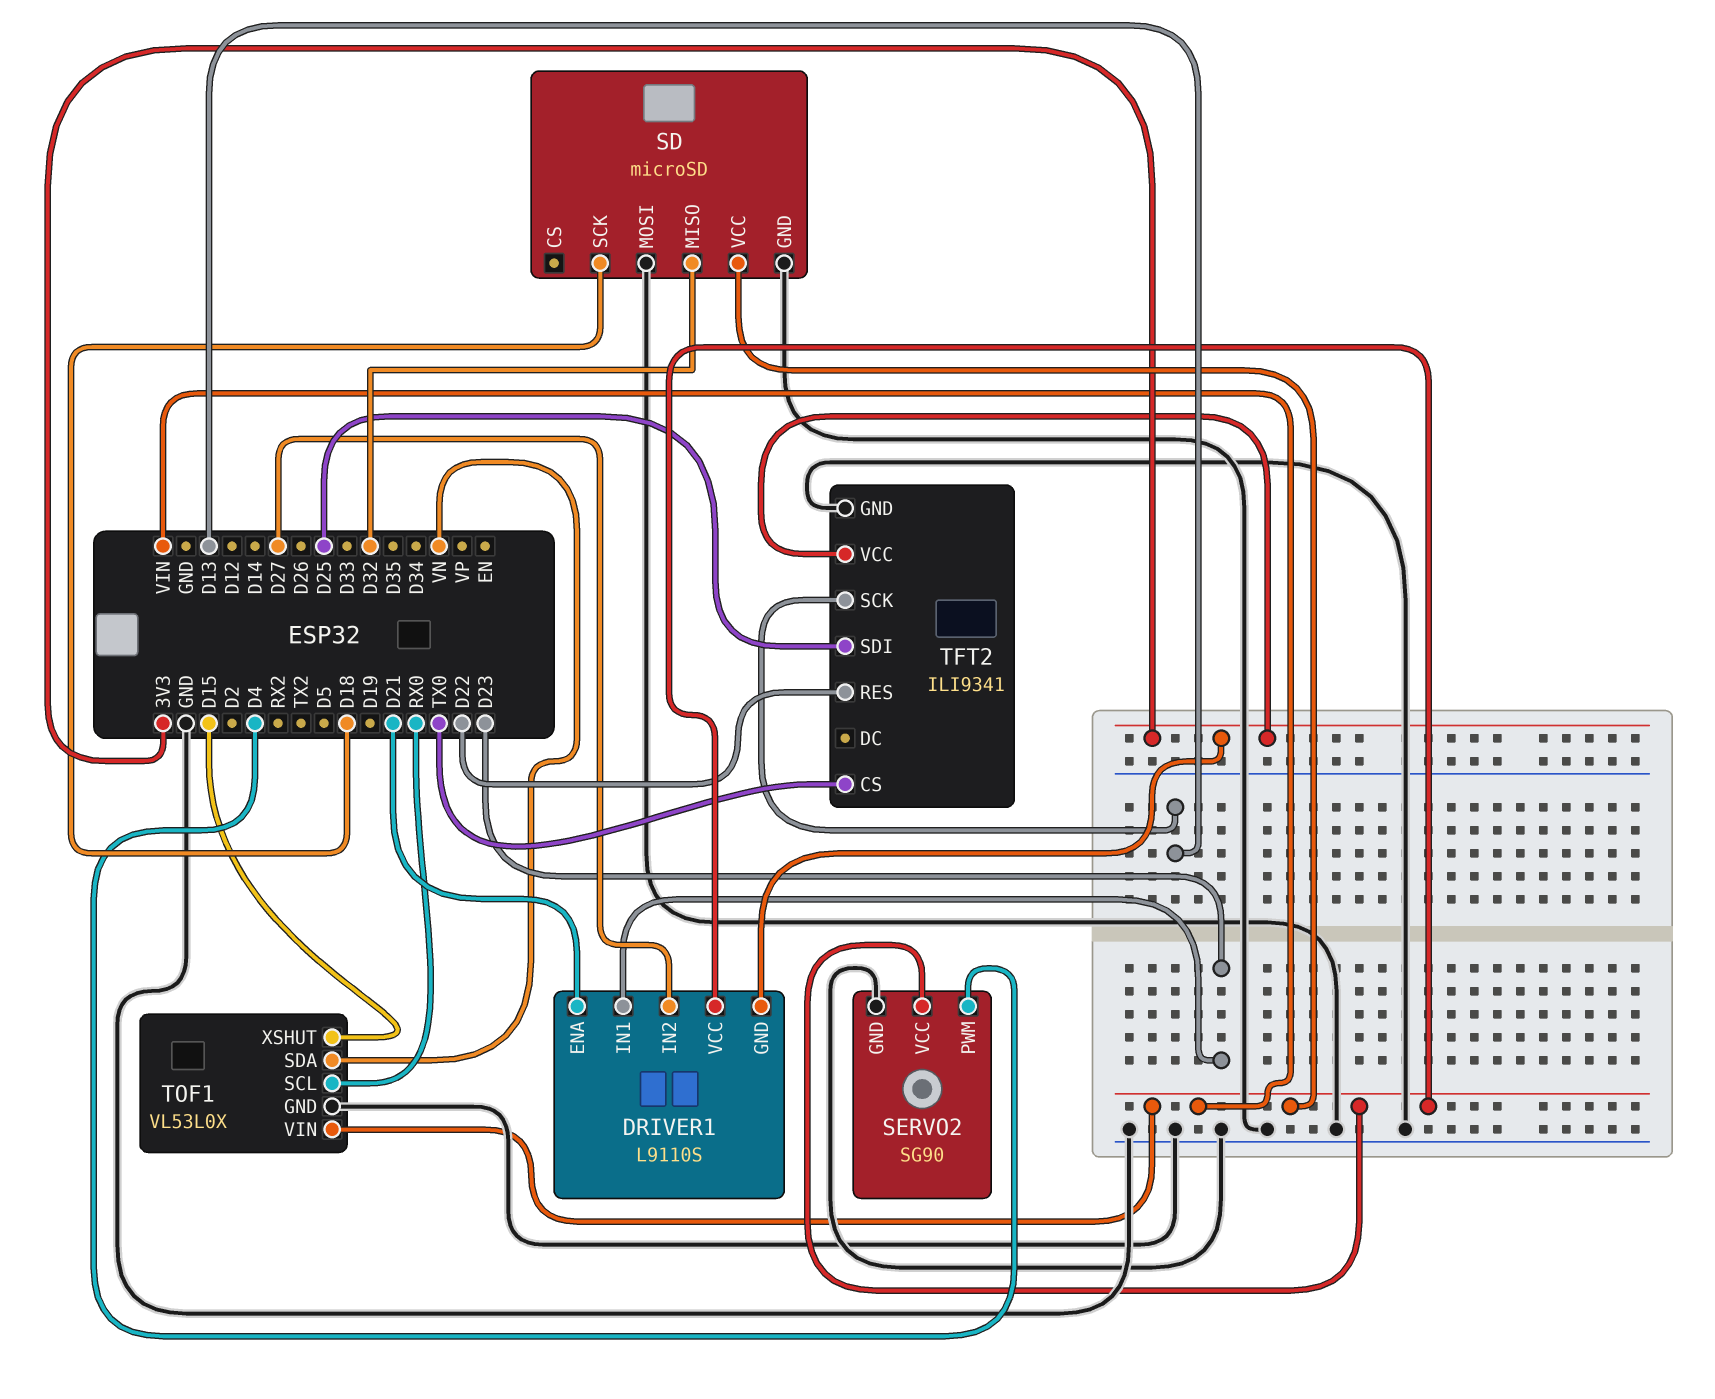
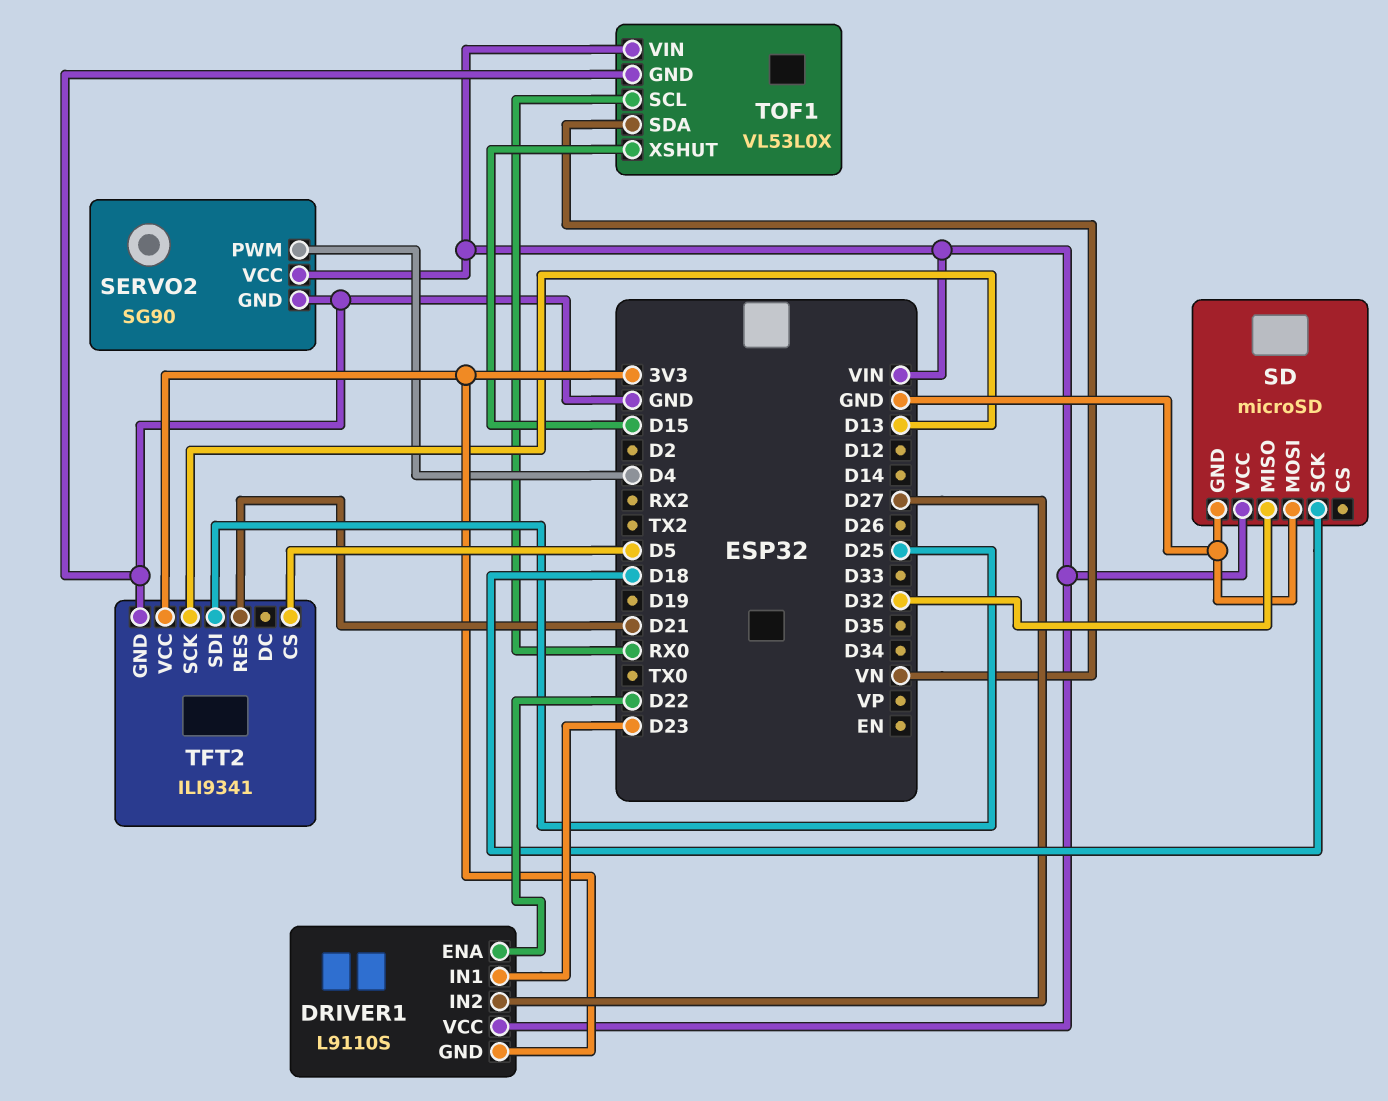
DRIVER1 pin ENA: D21 -> D22
TFT2 pin CS: TX0 -> D5
TFT2 pin RES: D22 -> D21

